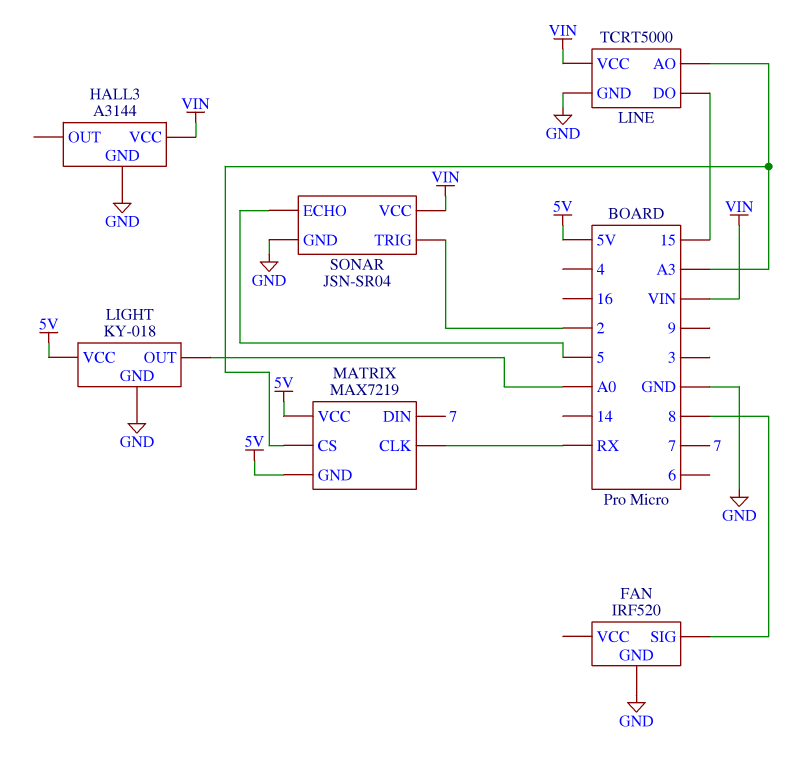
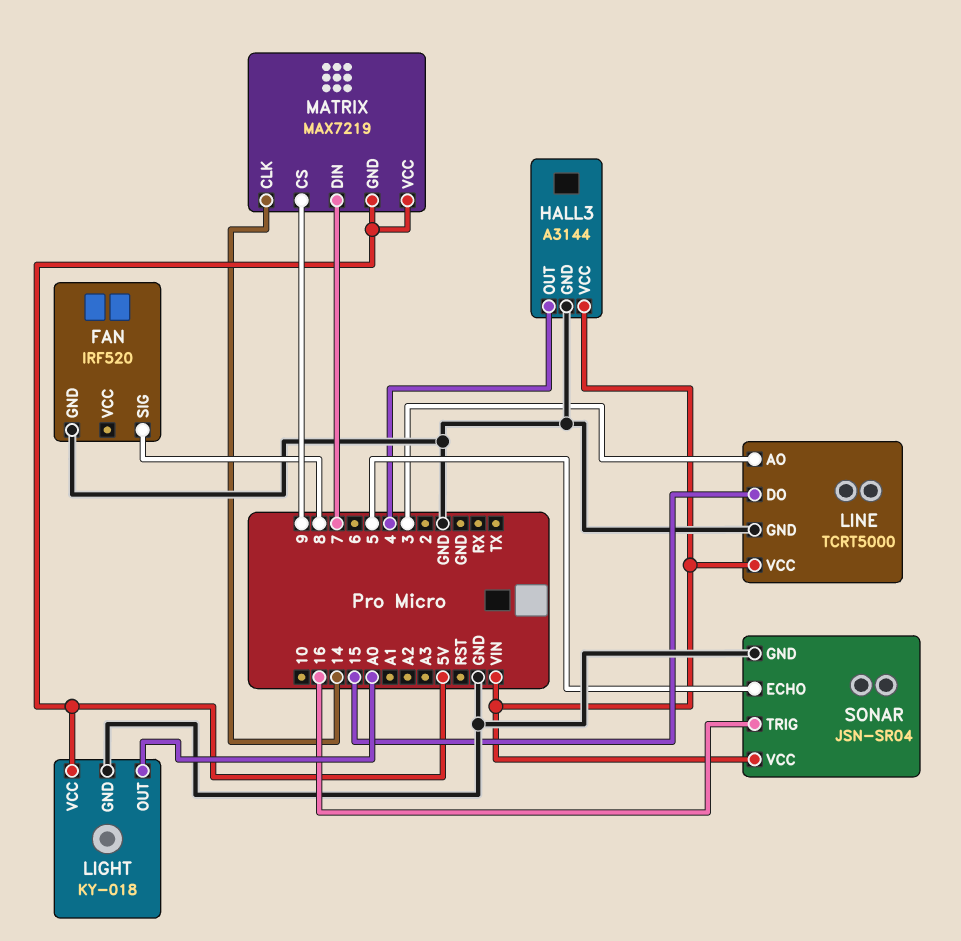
HALL3 pin OUT: none -> 4
LINE pin AO: A3 -> 3
MATRIX pin CLK: RX -> 14
MATRIX pin CS: A3 -> 9
SONAR pin TRIG: 2 -> 16

